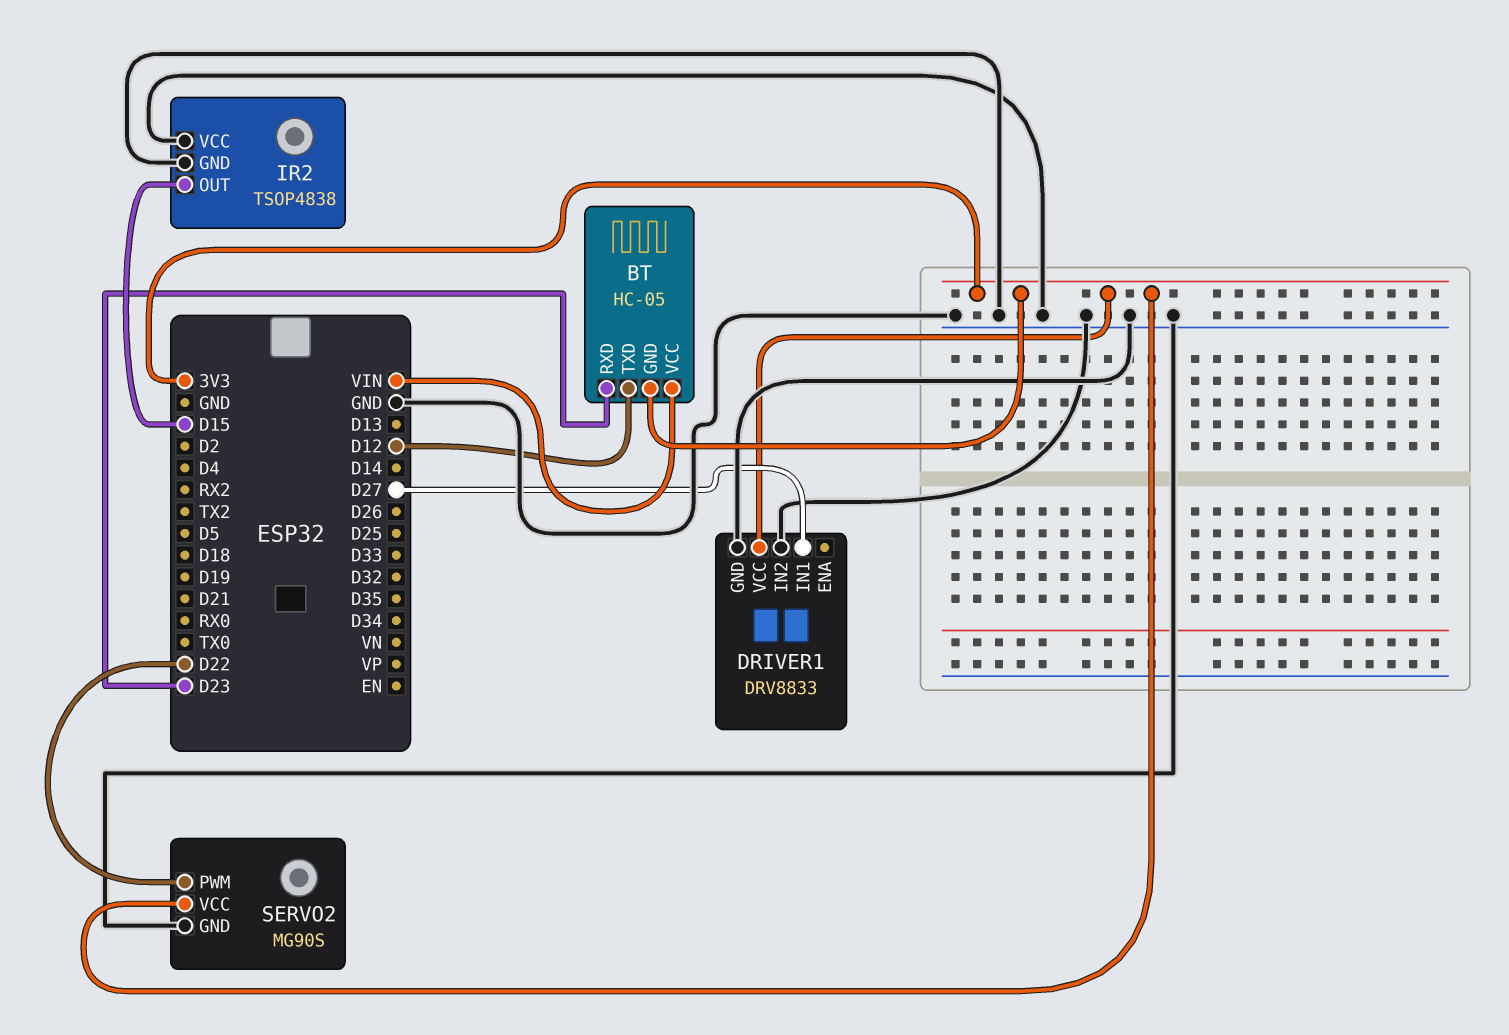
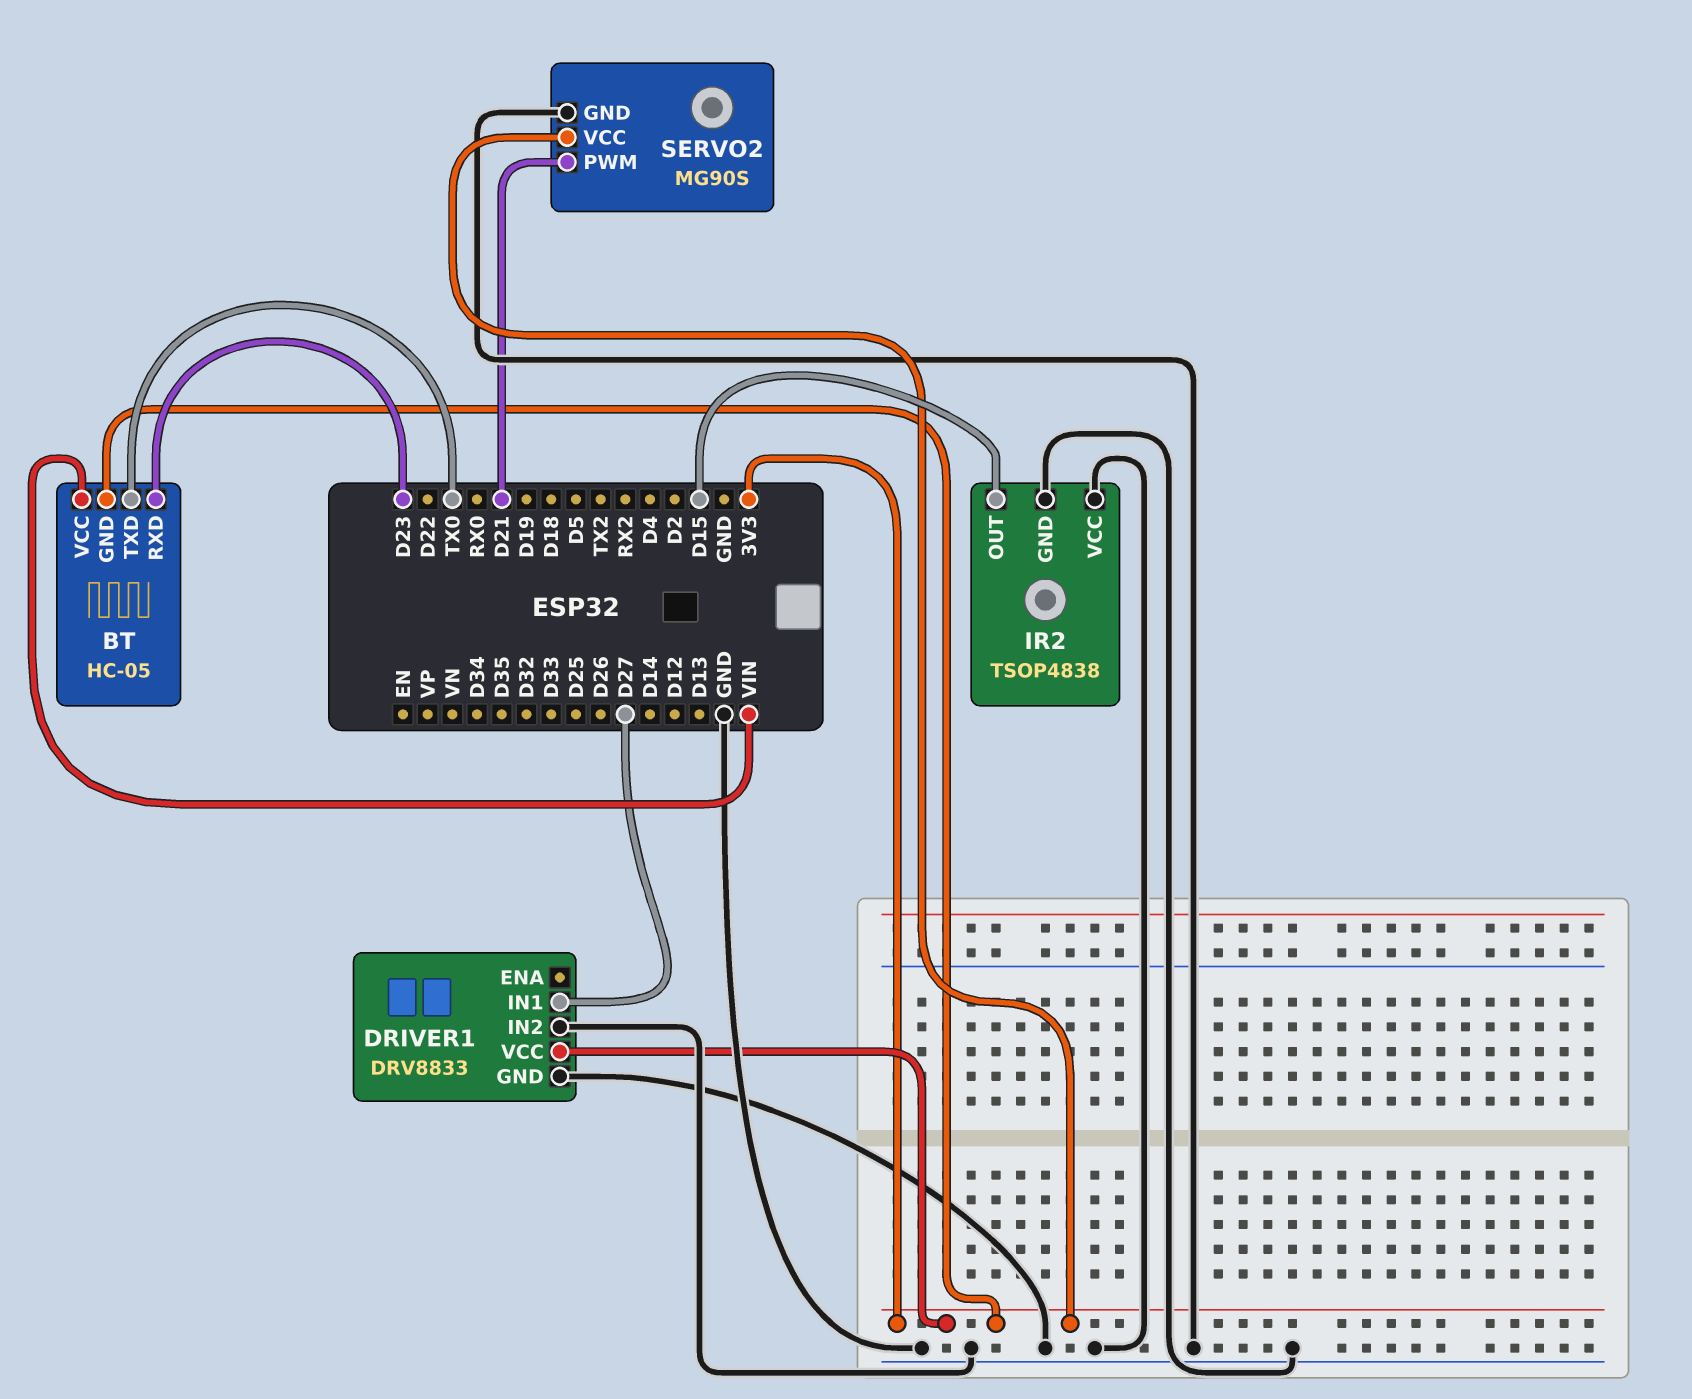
BT pin TXD: D12 -> TX0
SERVO2 pin PWM: D22 -> D21

